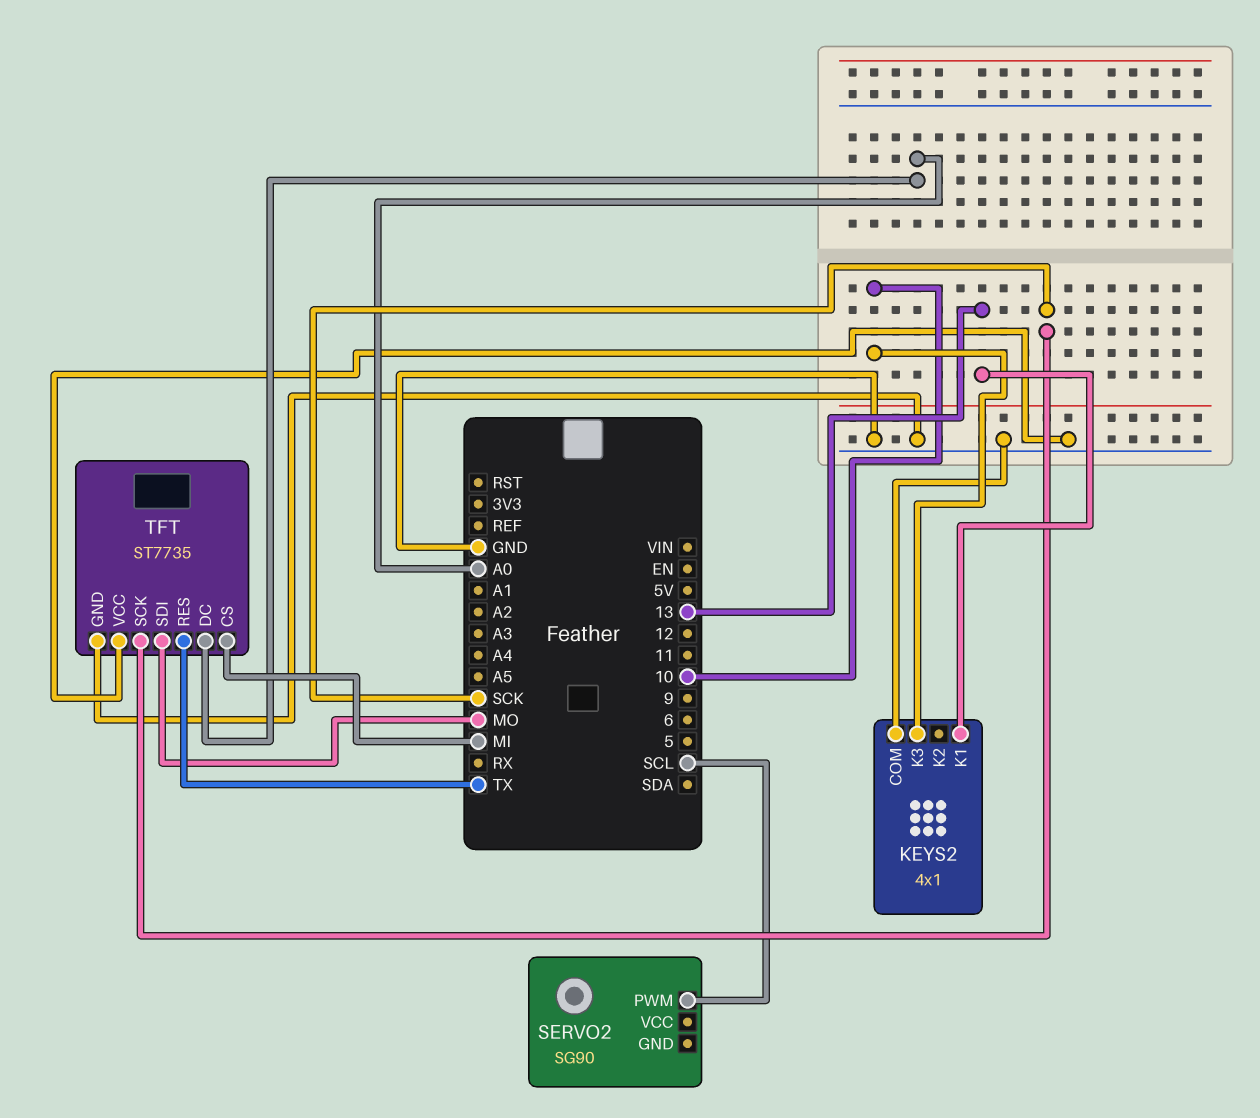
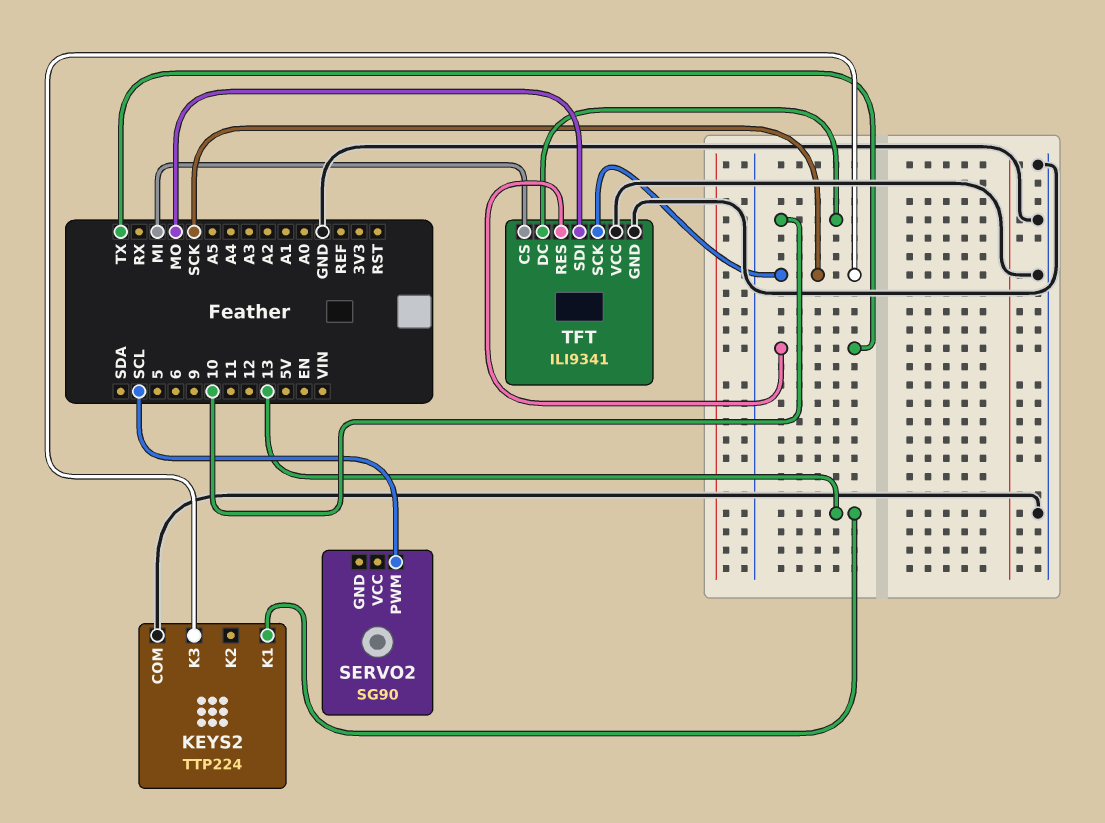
KEYS2: 4x1 -> TTP224
KEYS2 pin K3: 10 -> SCK
TFT: ST7735 -> ILI9341
TFT pin DC: A0 -> 10

